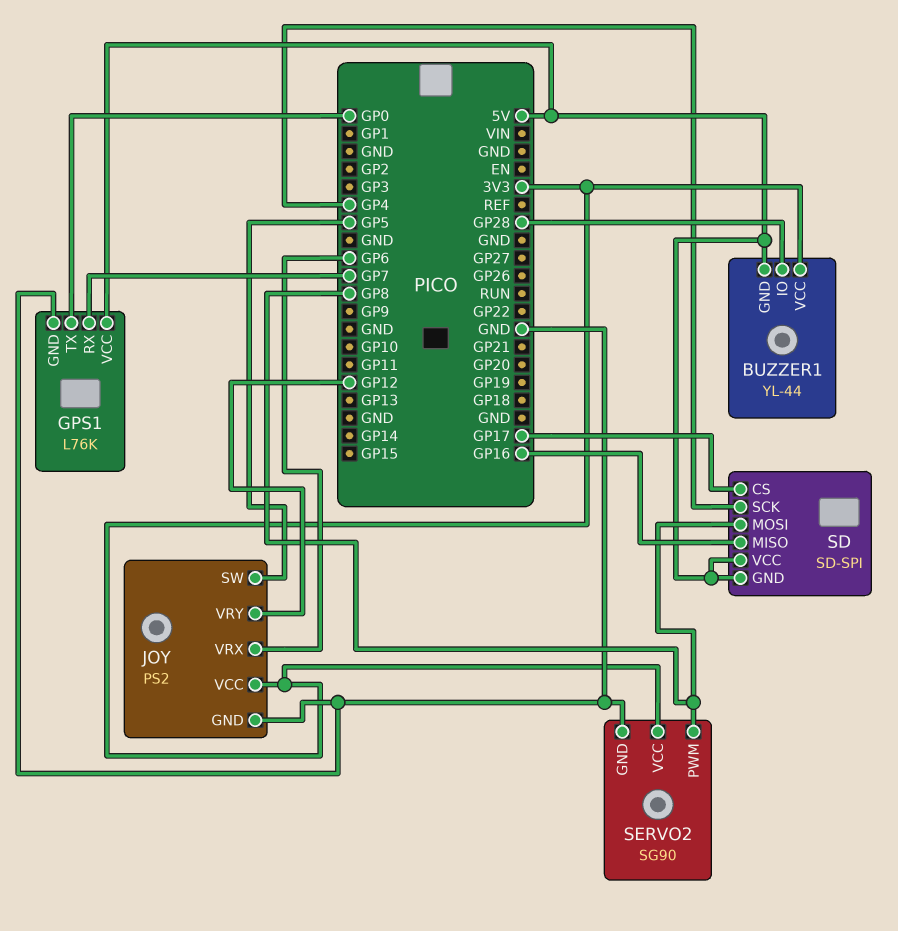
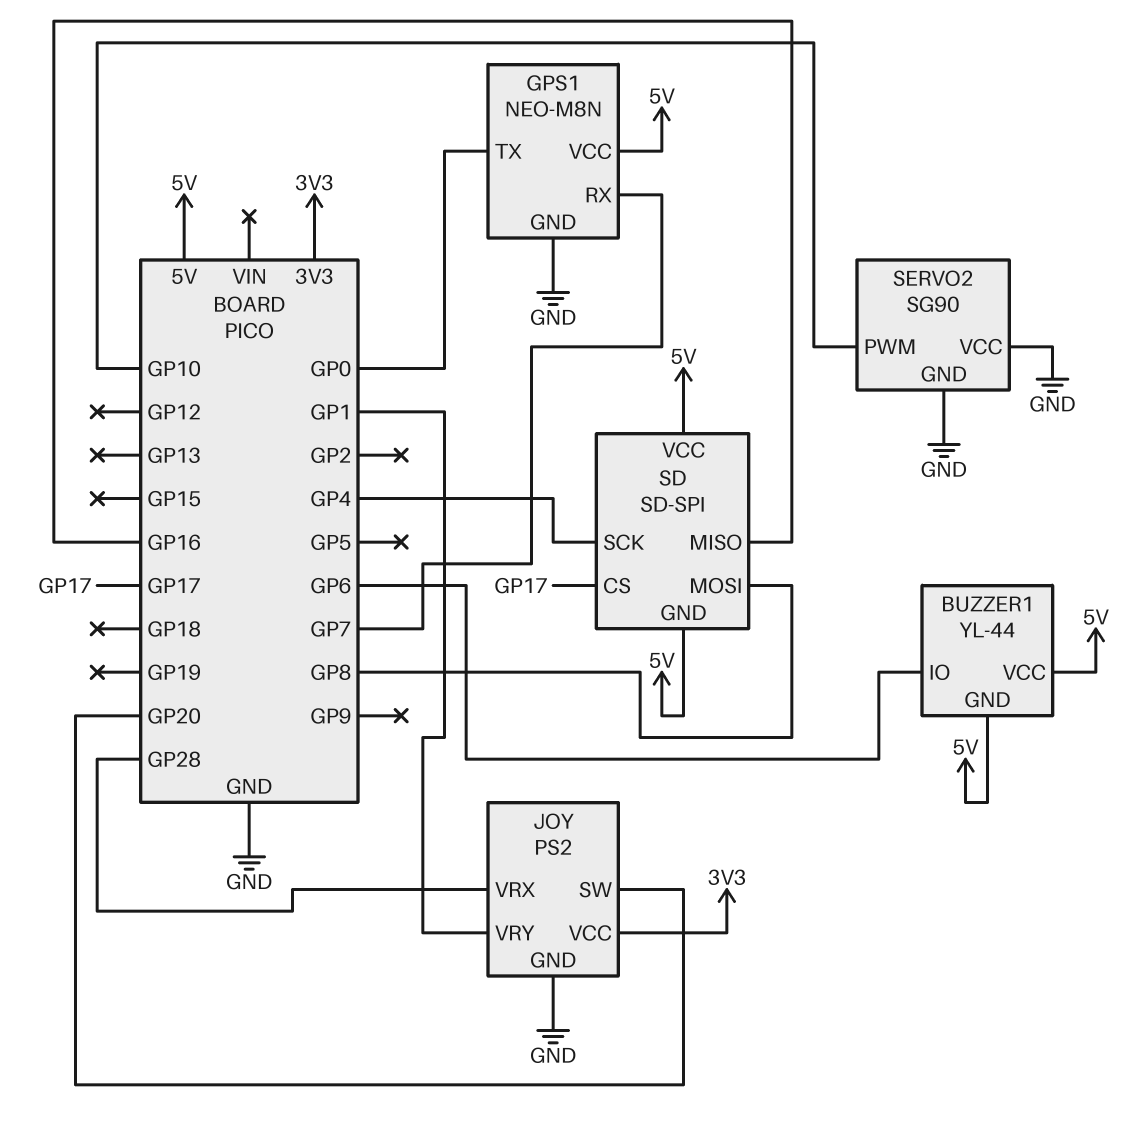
BUZZER1 pin IO: GP28 -> GP6
BUZZER1 pin VCC: 3V3 -> 5V
GPS1: L76K -> NEO-M8N
JOY pin SW: GP5 -> GP20
JOY pin VRX: GP6 -> GP28
JOY pin VRY: GP12 -> GP1
SERVO2 pin PWM: GP8 -> GP10
SERVO2 pin VCC: 3V3 -> GND

